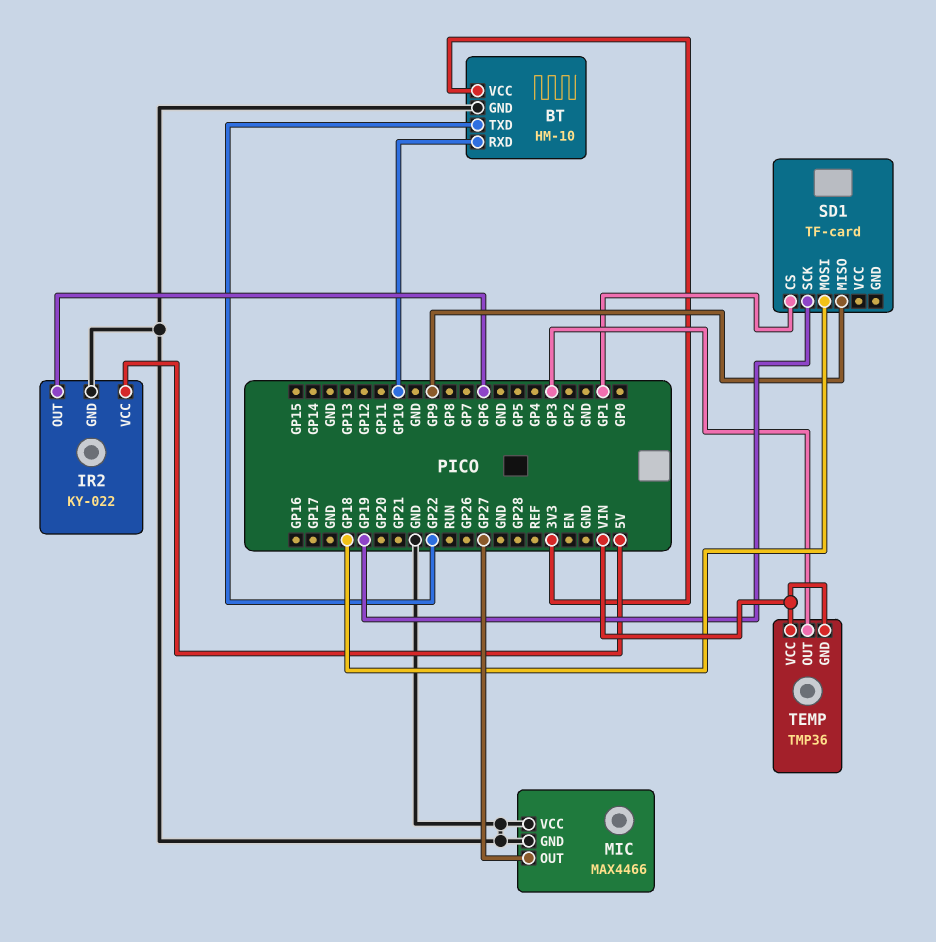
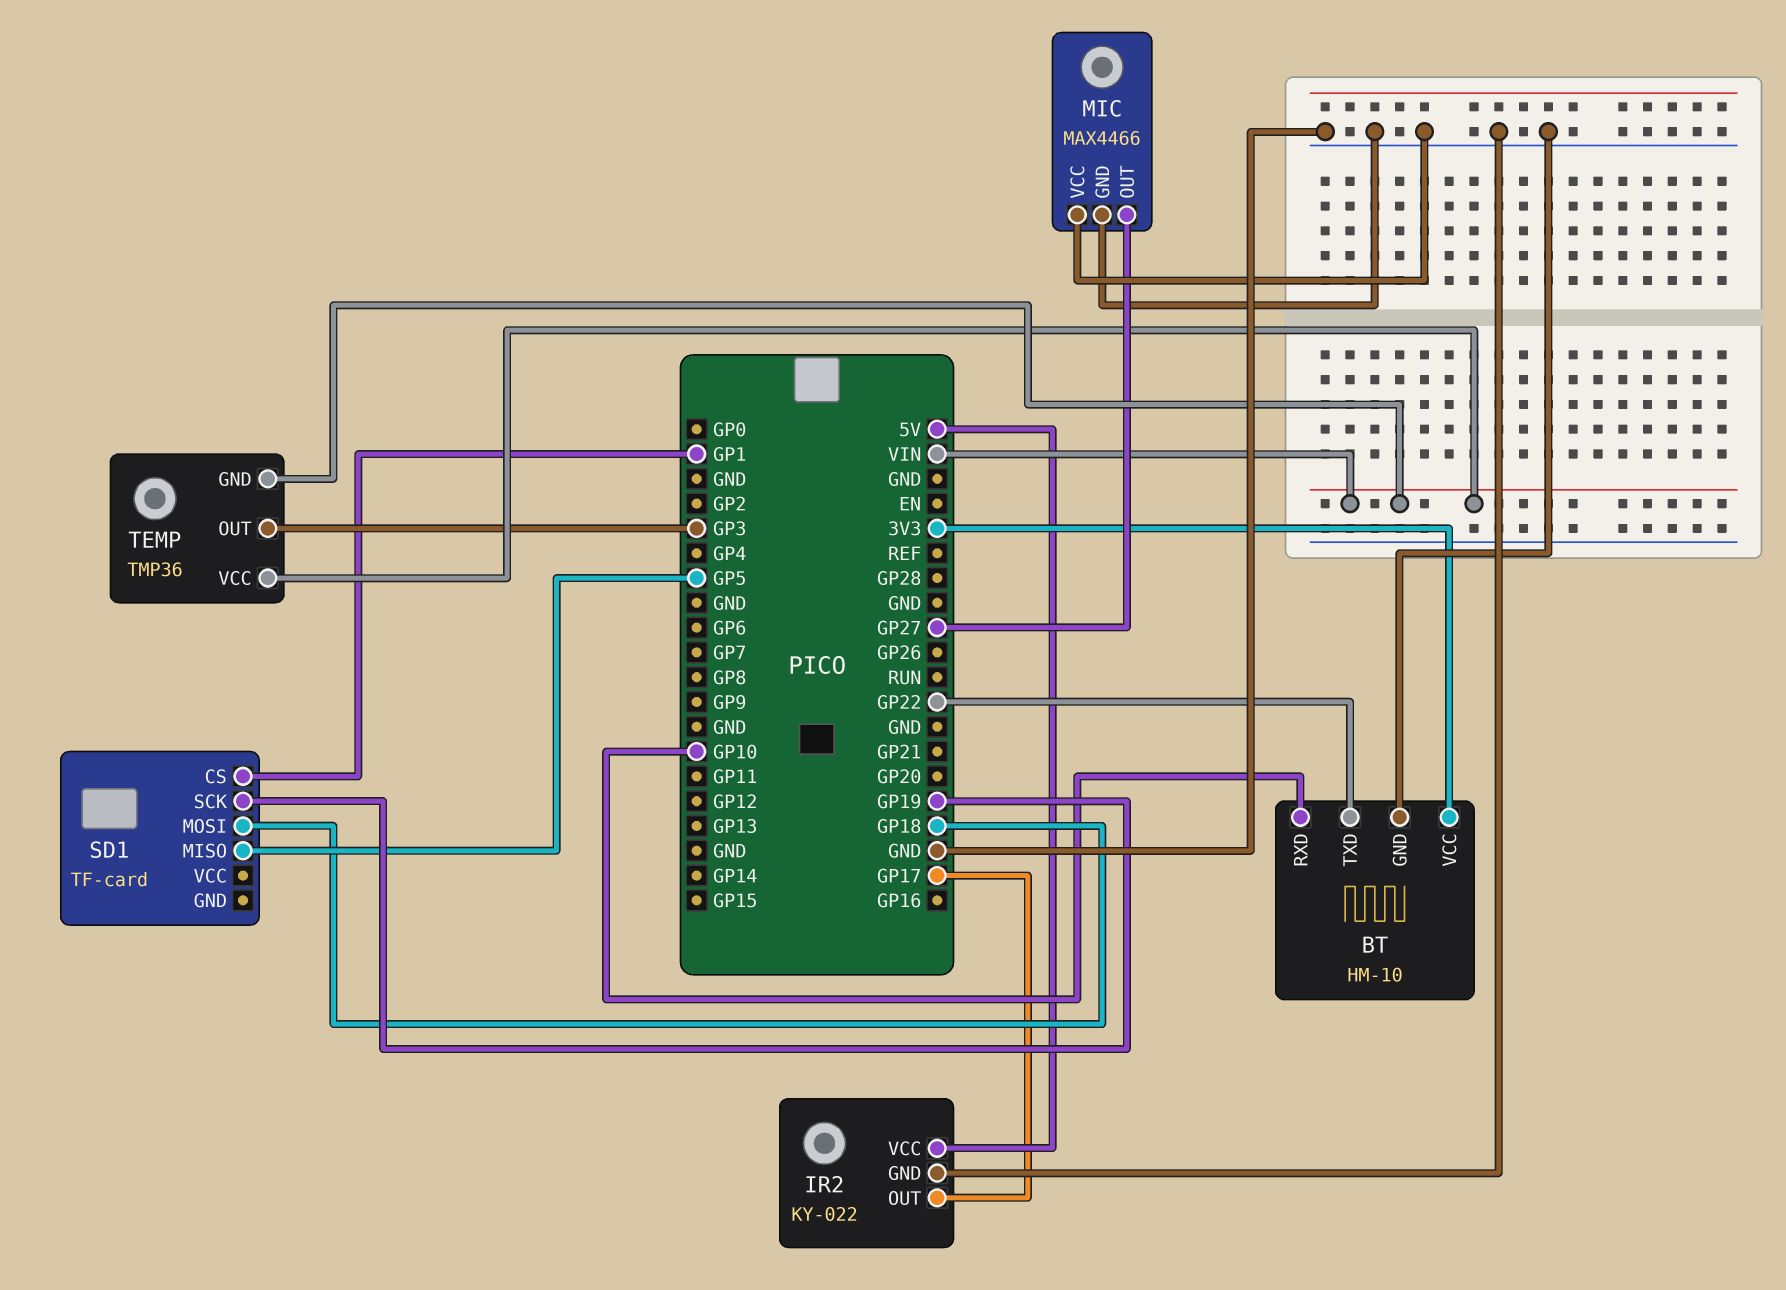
IR2 pin OUT: GP6 -> GP17
SD1 pin MISO: GP9 -> GP5

